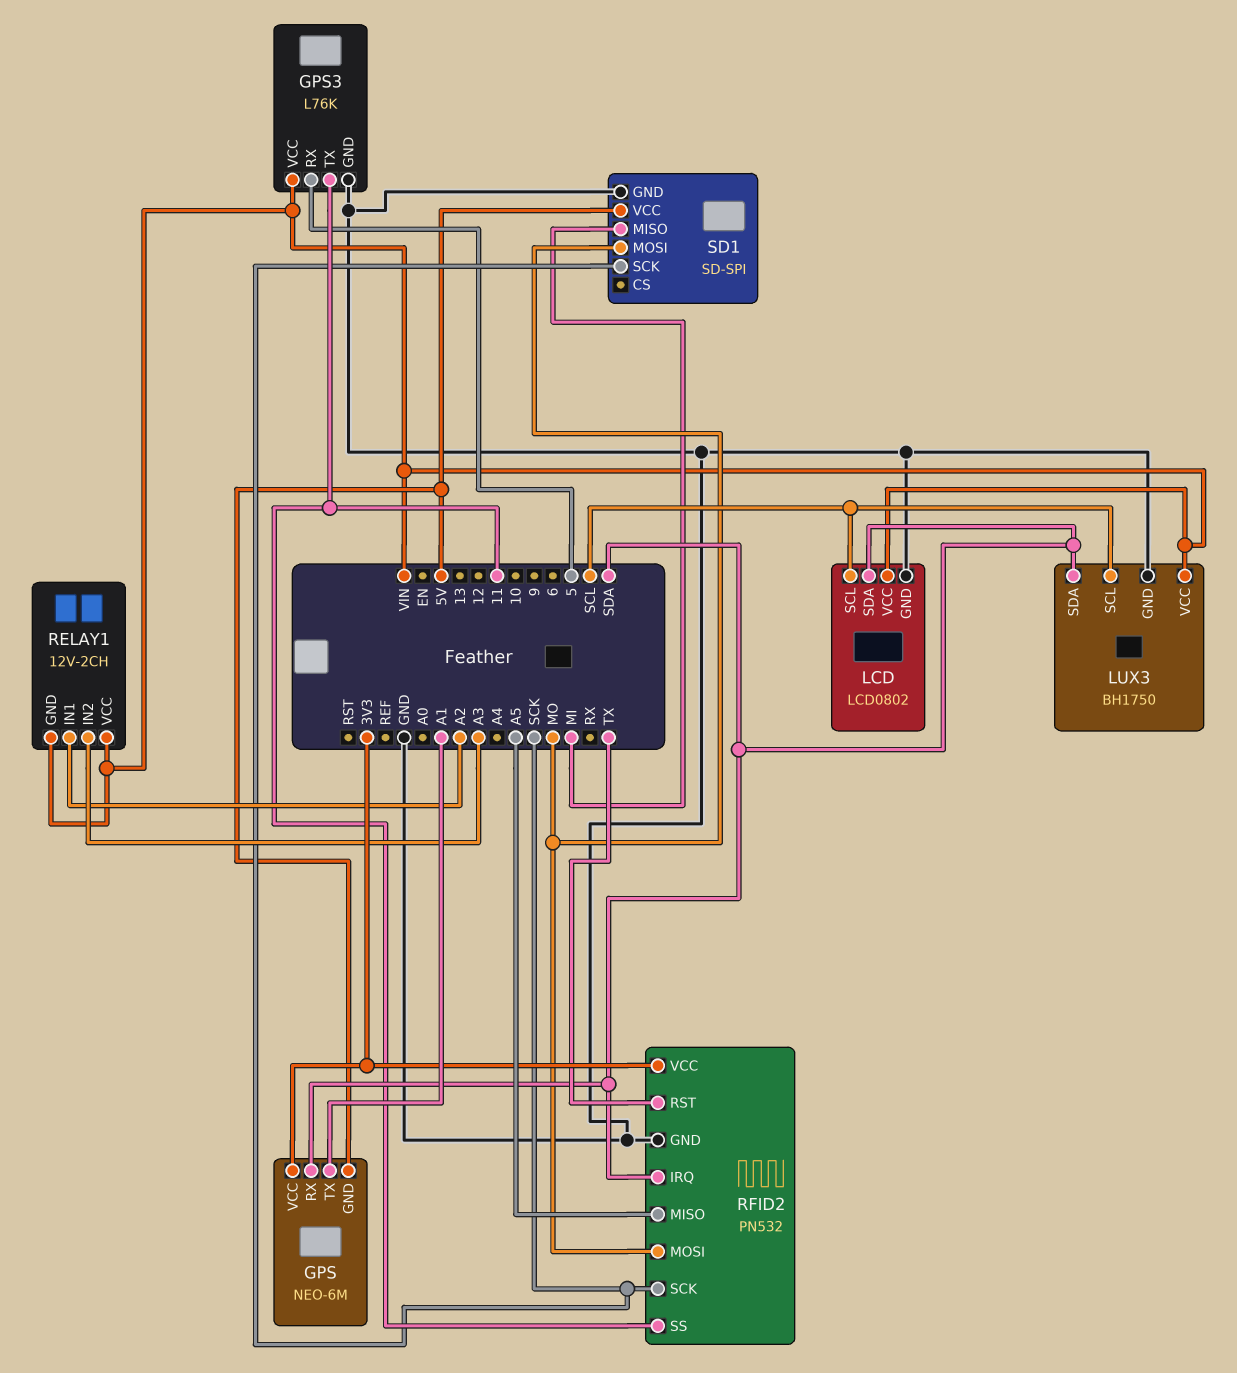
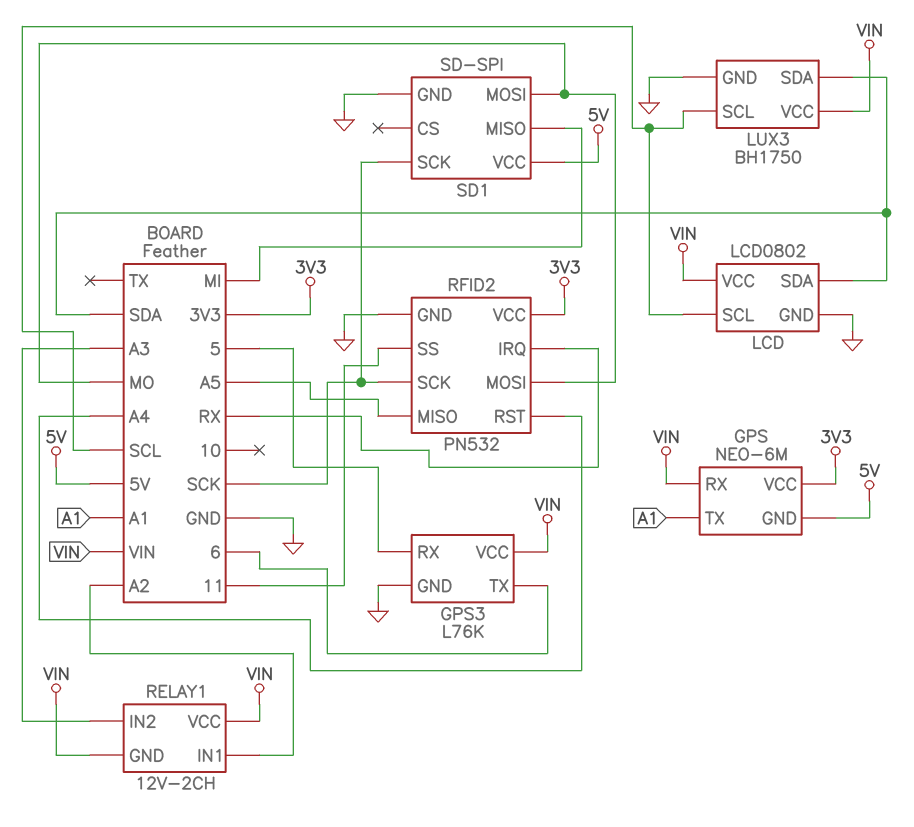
GPS pin RX: SDA -> VIN
GPS3 pin TX: 11 -> 6
RFID2 pin IRQ: SDA -> RX
RFID2 pin RST: TX -> A4

